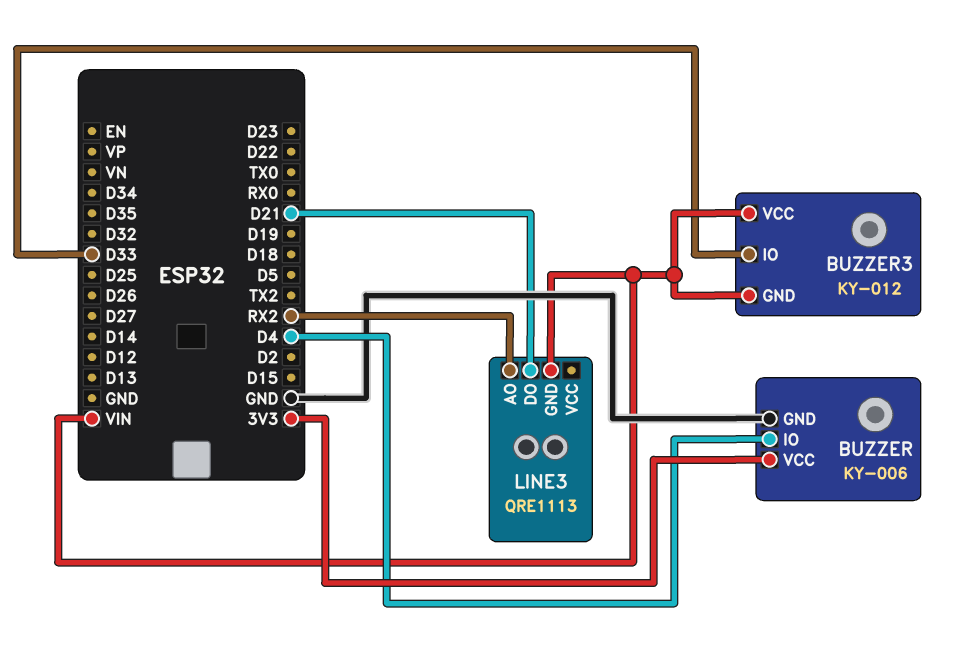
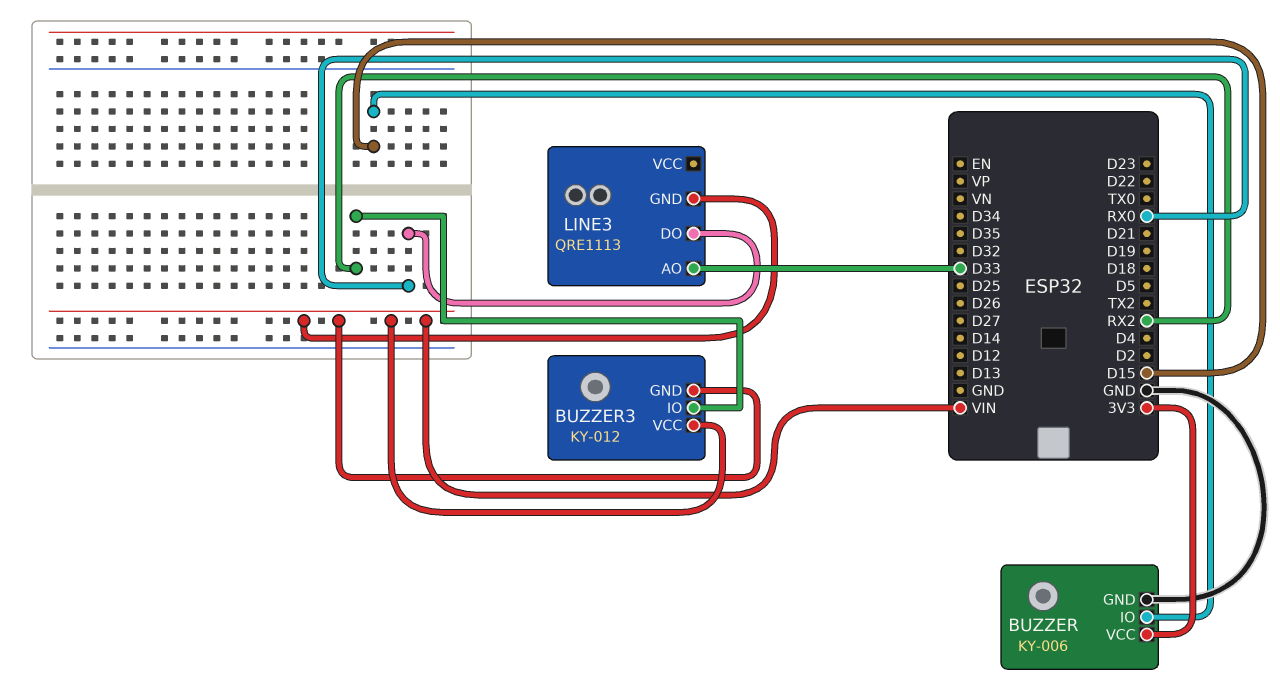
BUZZER pin IO: D4 -> D15
BUZZER3 pin IO: D33 -> RX2
LINE3 pin AO: RX2 -> D33
LINE3 pin DO: D21 -> RX0

